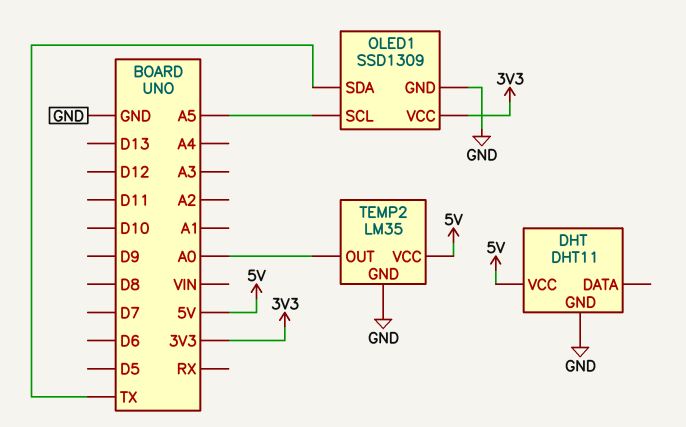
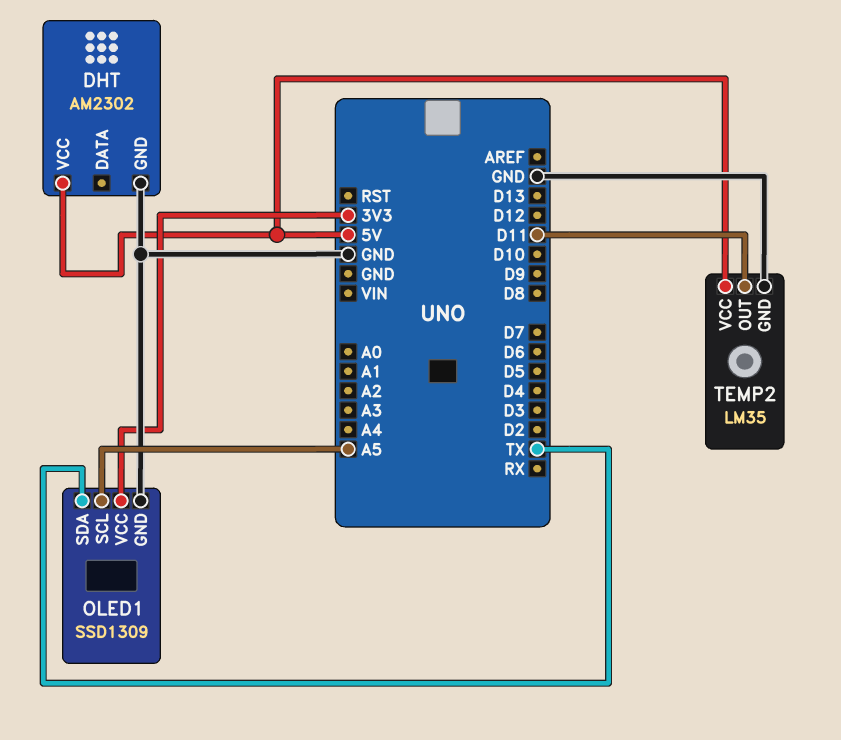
DHT: DHT11 -> AM2302
TEMP2 pin OUT: A0 -> D11

